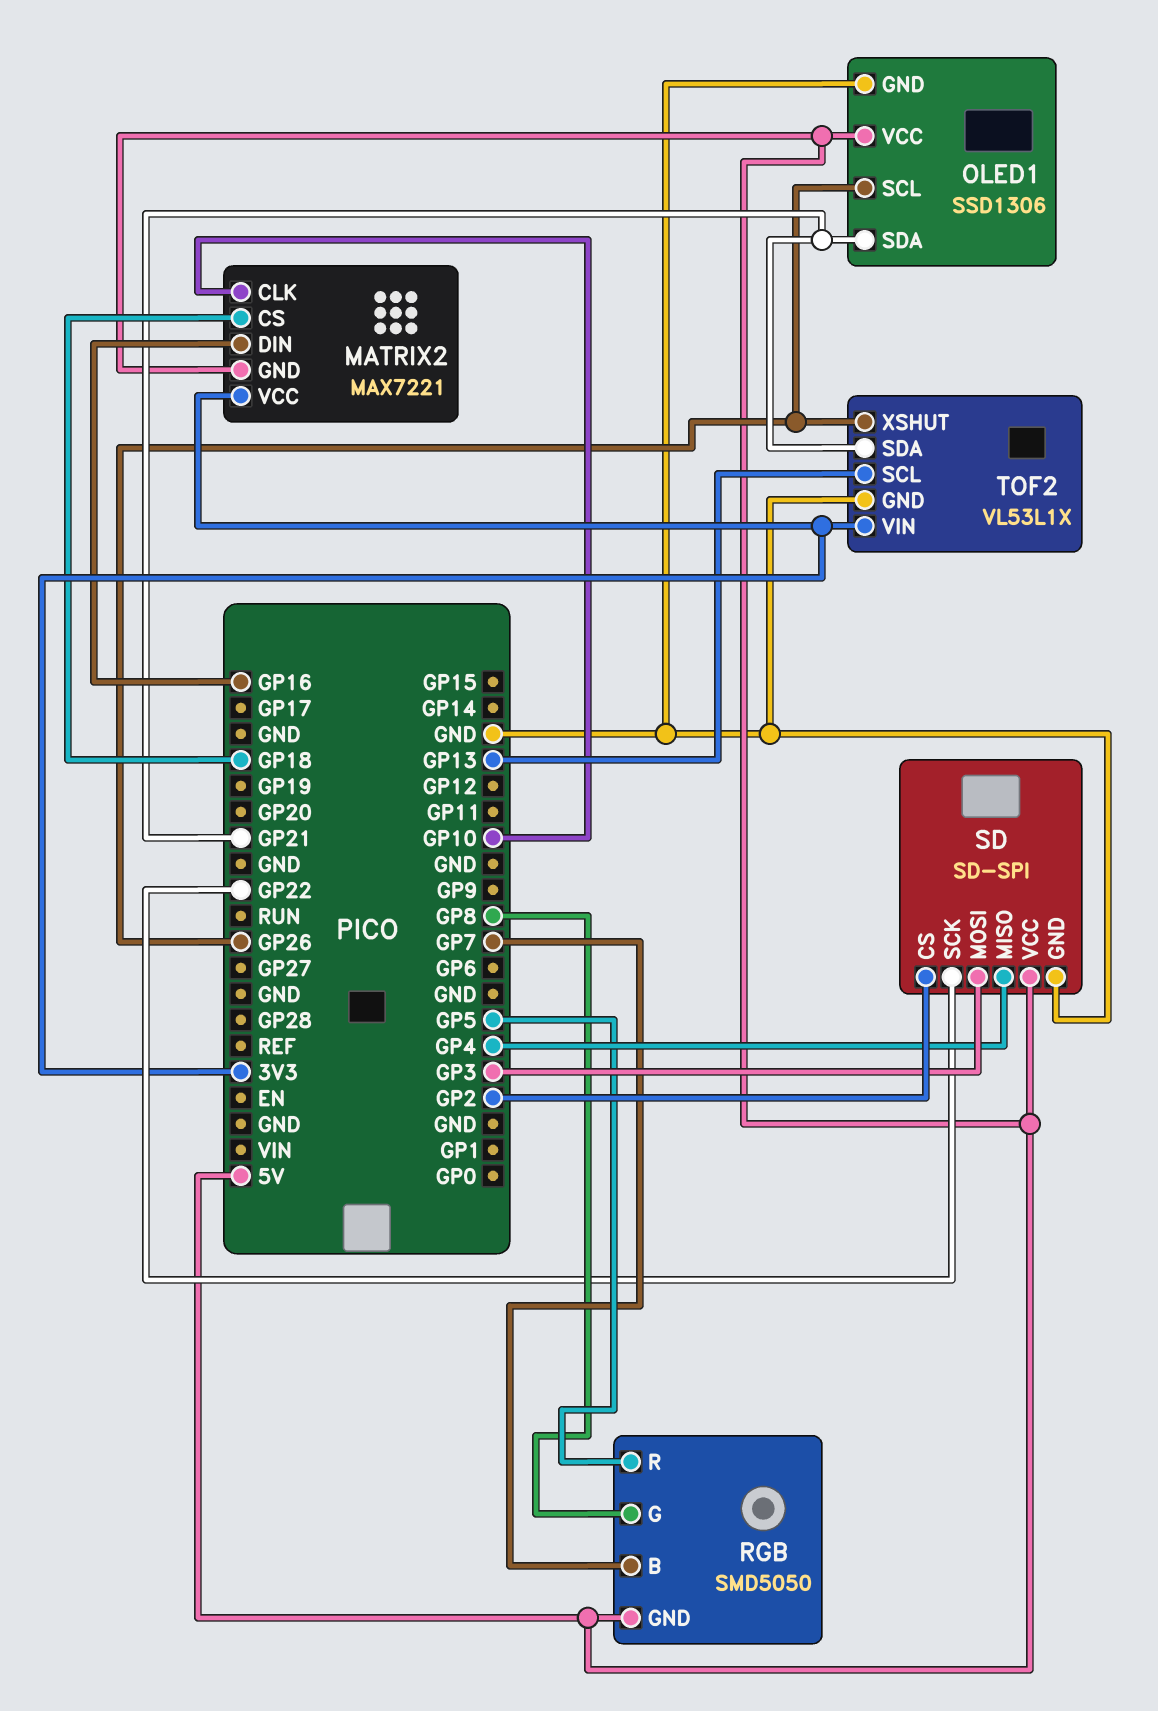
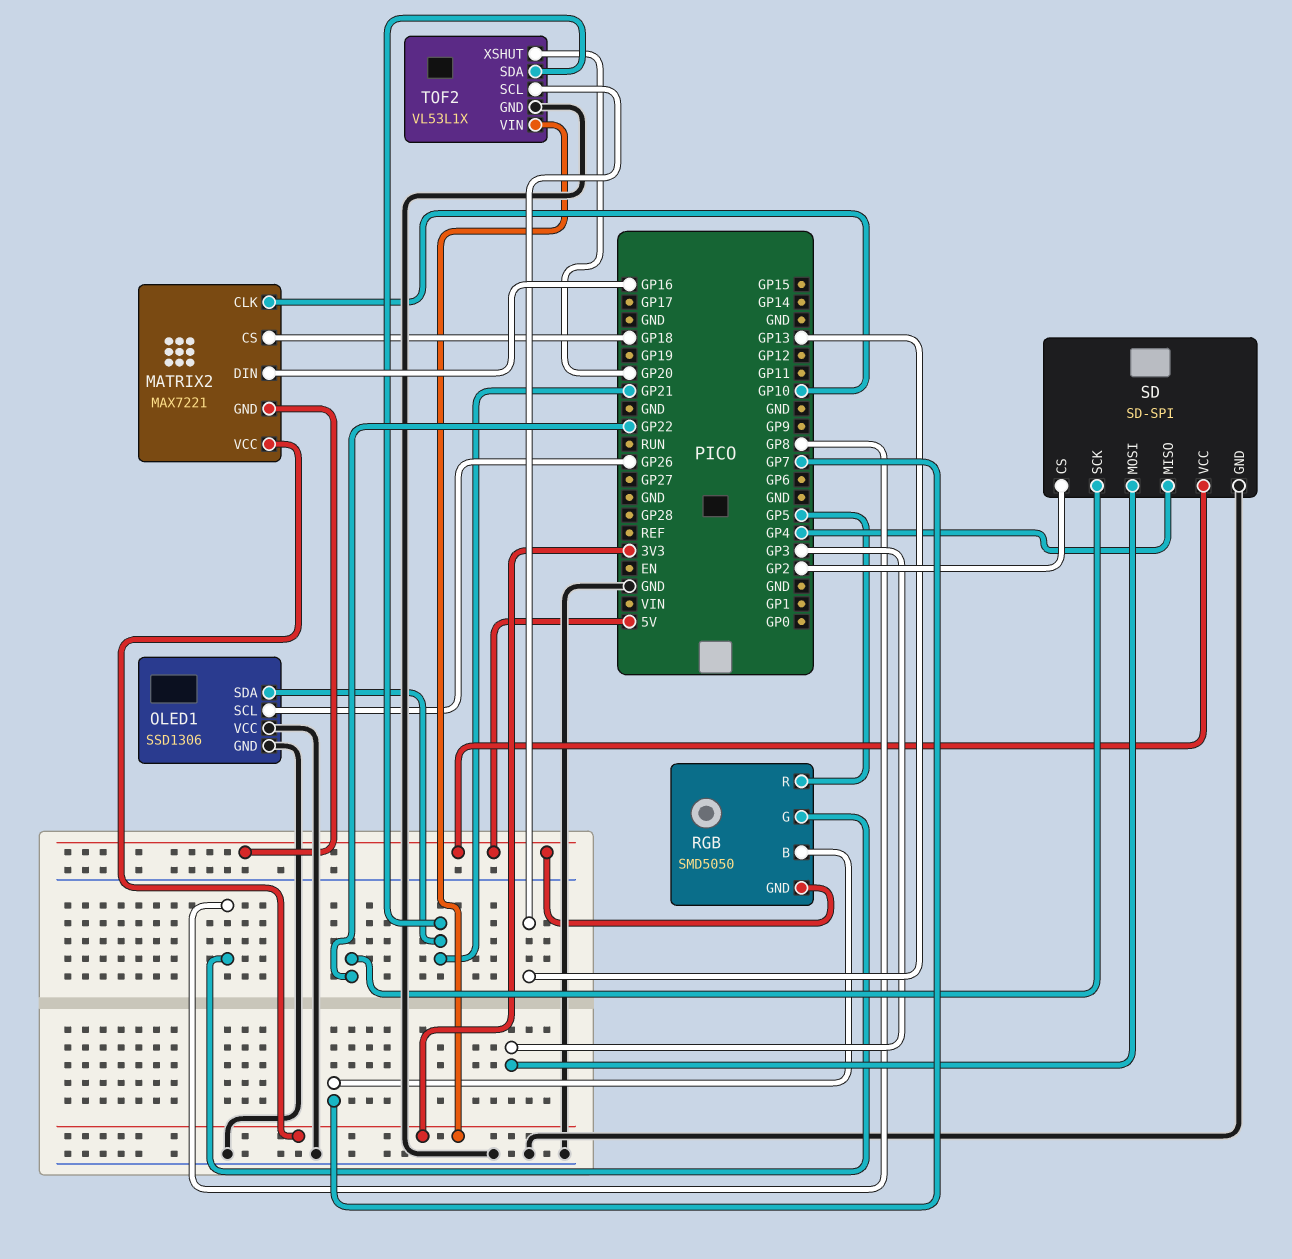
OLED1 pin VCC: 5V -> GND
TOF2 pin XSHUT: GP26 -> GP20

